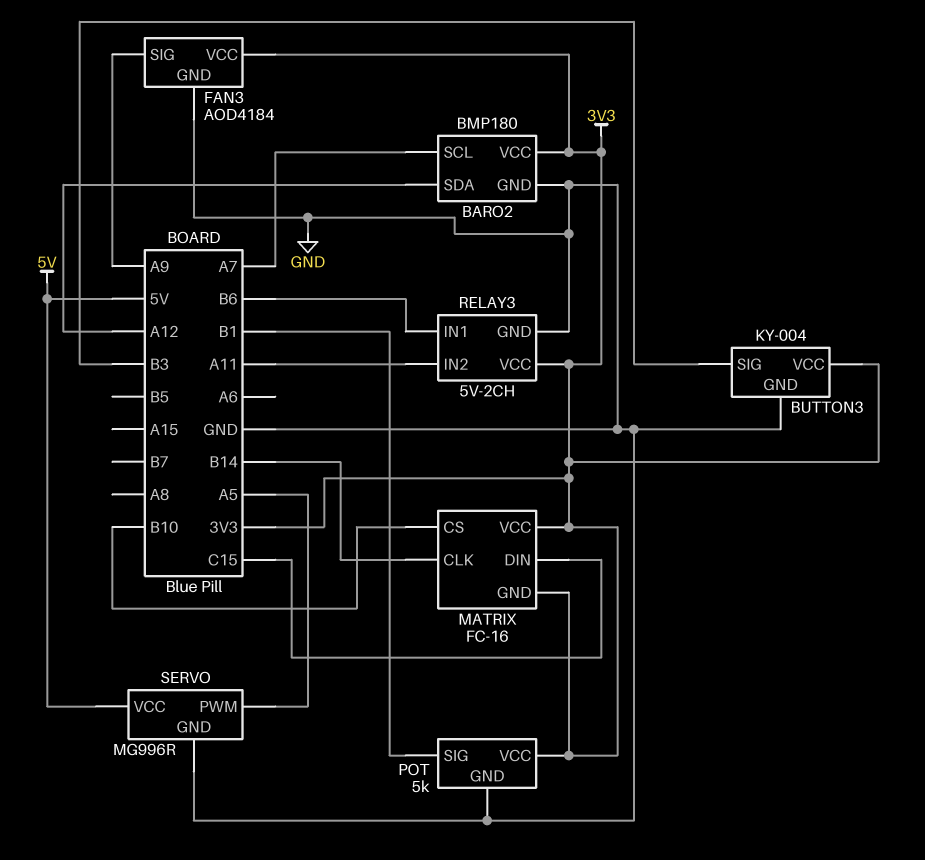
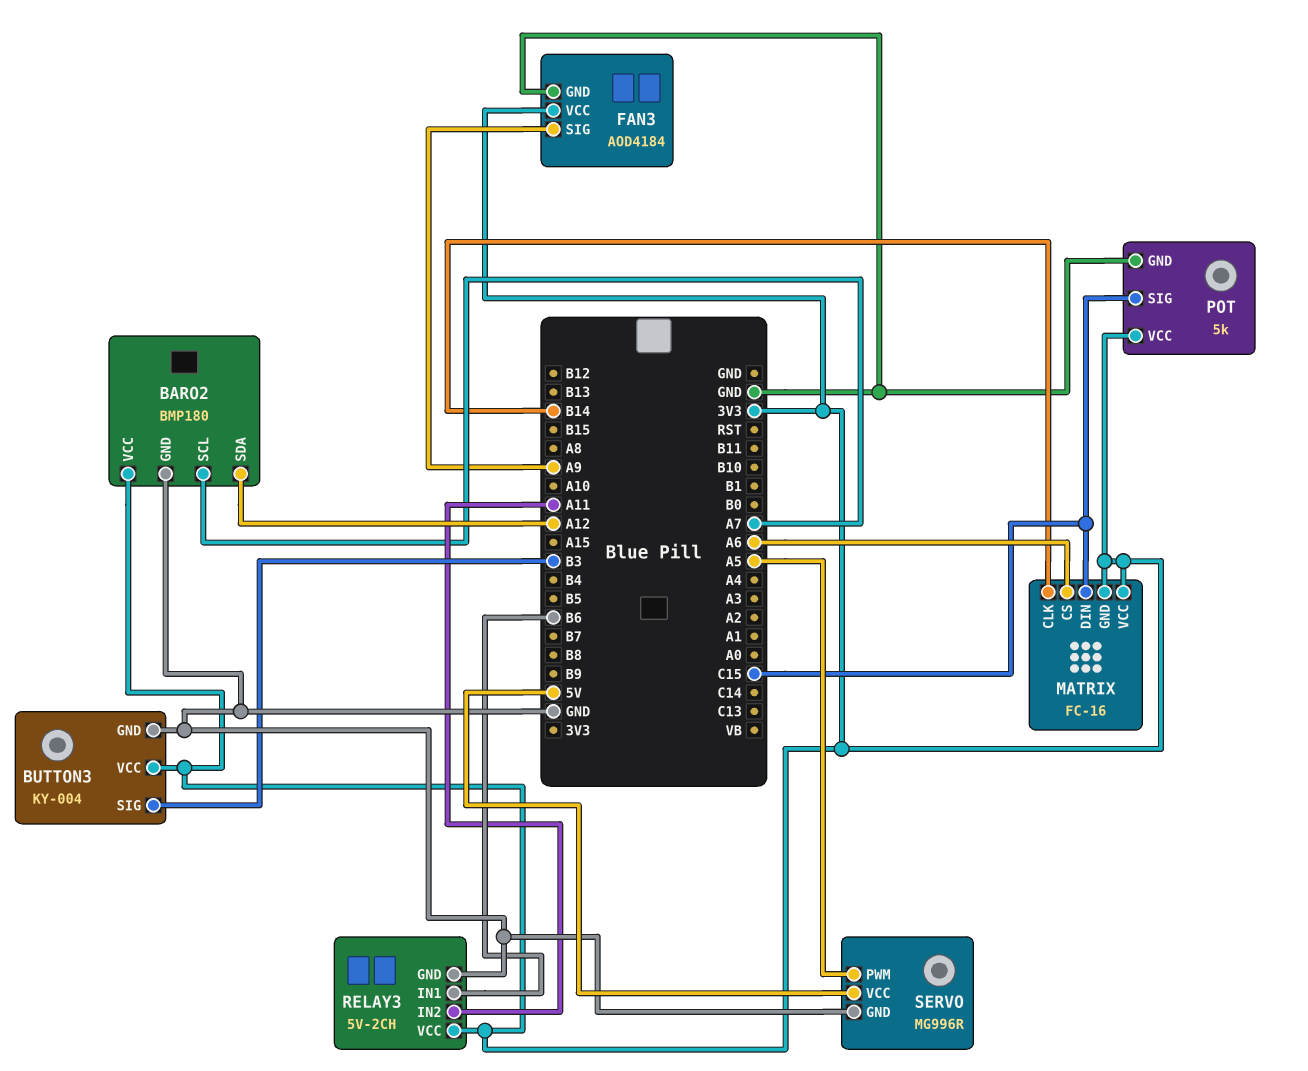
MATRIX pin CS: B10 -> A6
POT pin SIG: B1 -> C15

